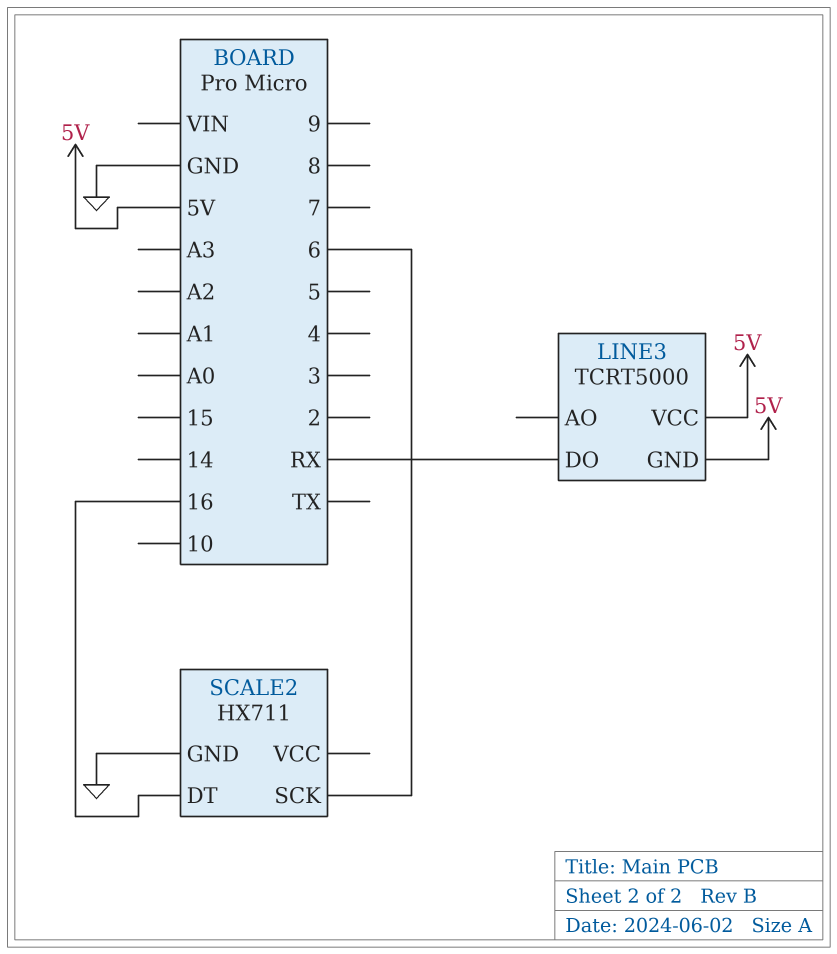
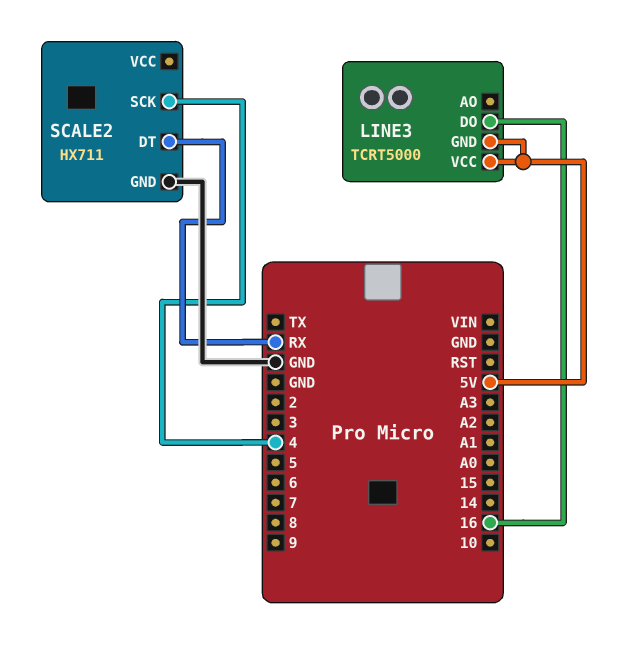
LINE3 pin DO: RX -> 16
SCALE2 pin DT: 16 -> RX
SCALE2 pin SCK: 6 -> 4

